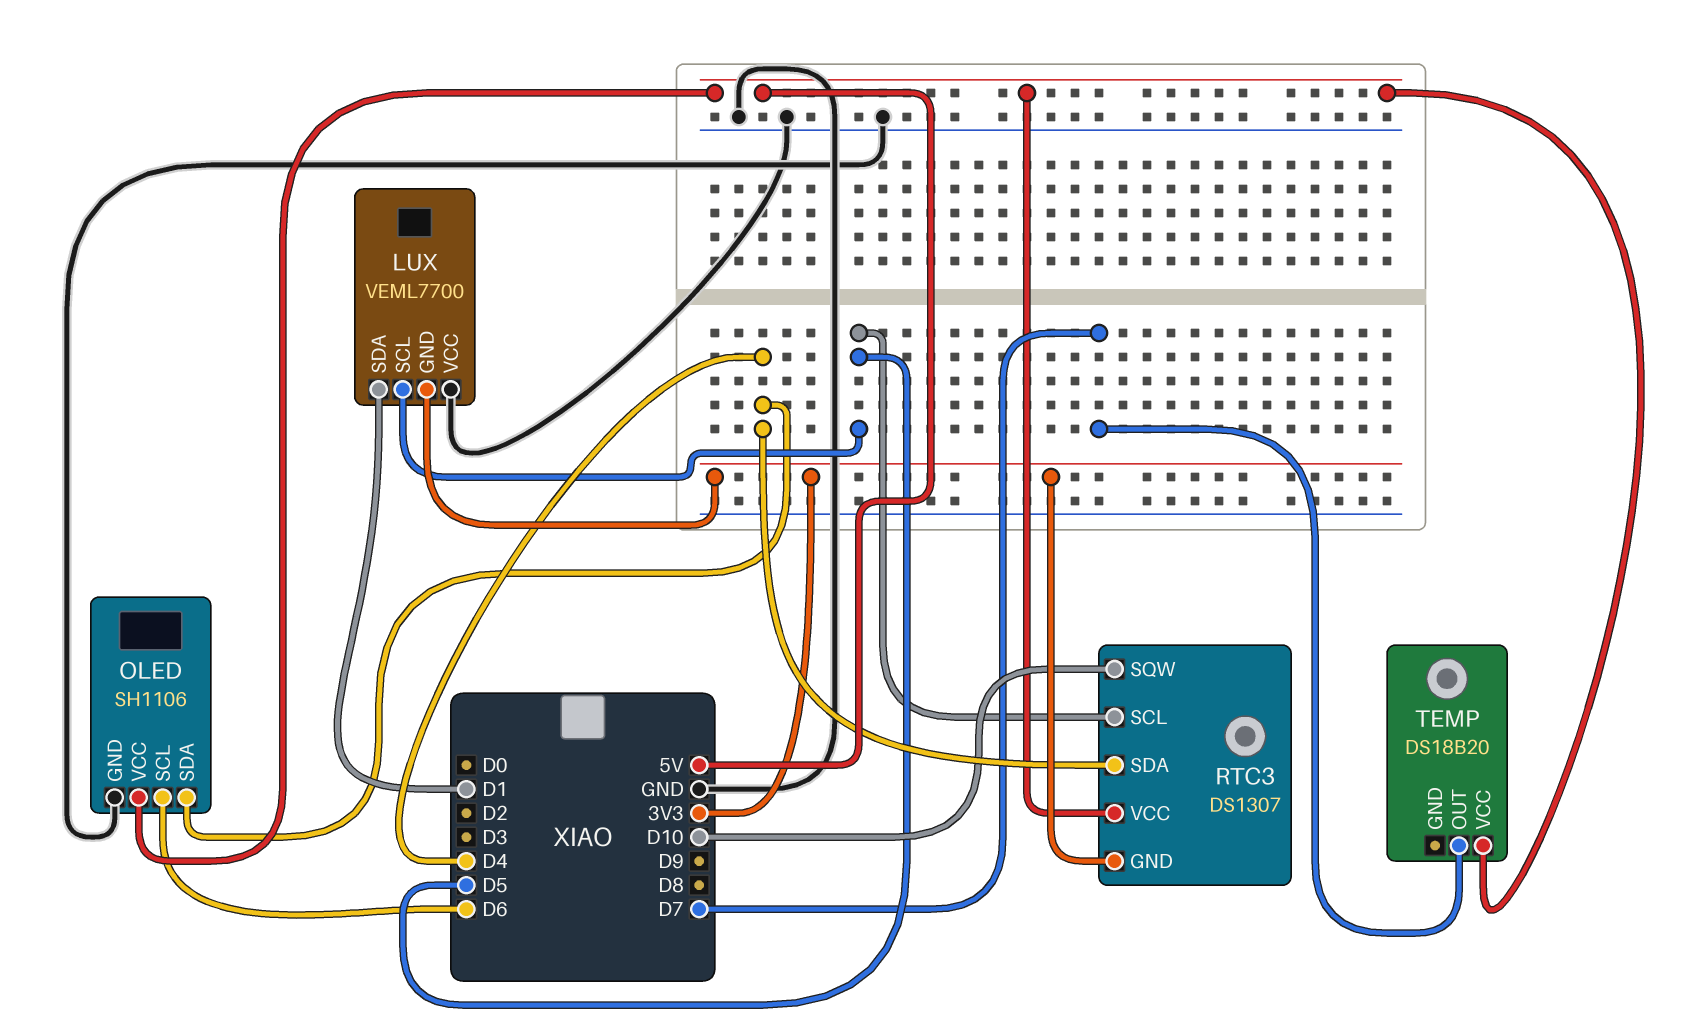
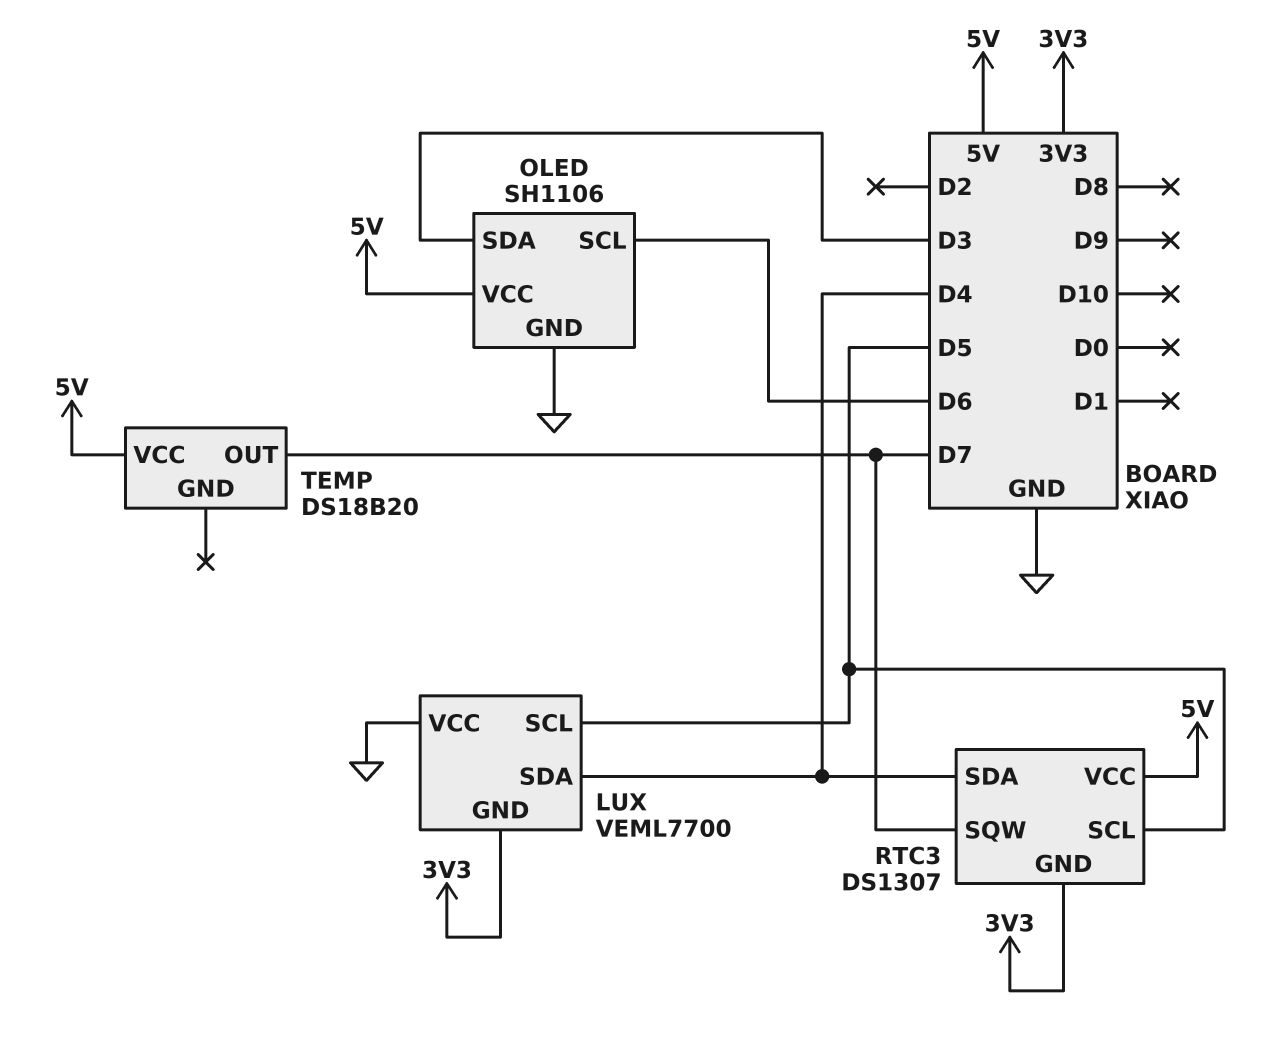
LUX pin SDA: D1 -> D4
OLED pin SDA: D4 -> D3
RTC3 pin SQW: D10 -> D7

